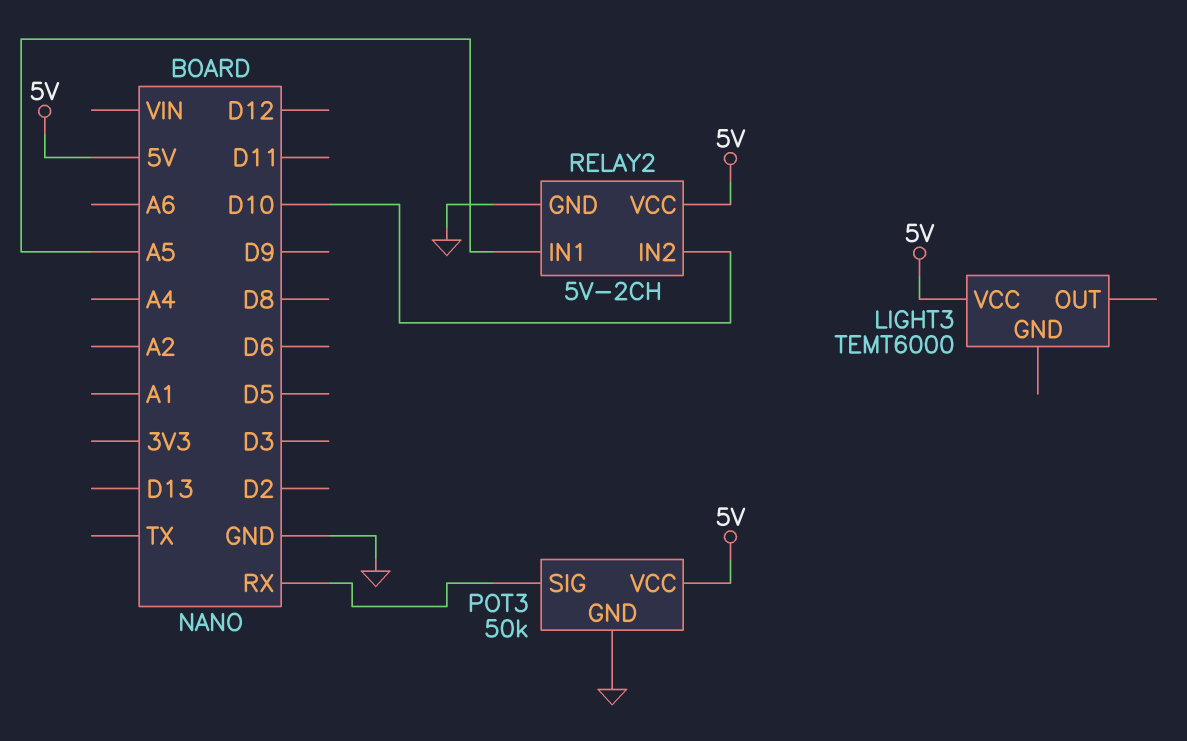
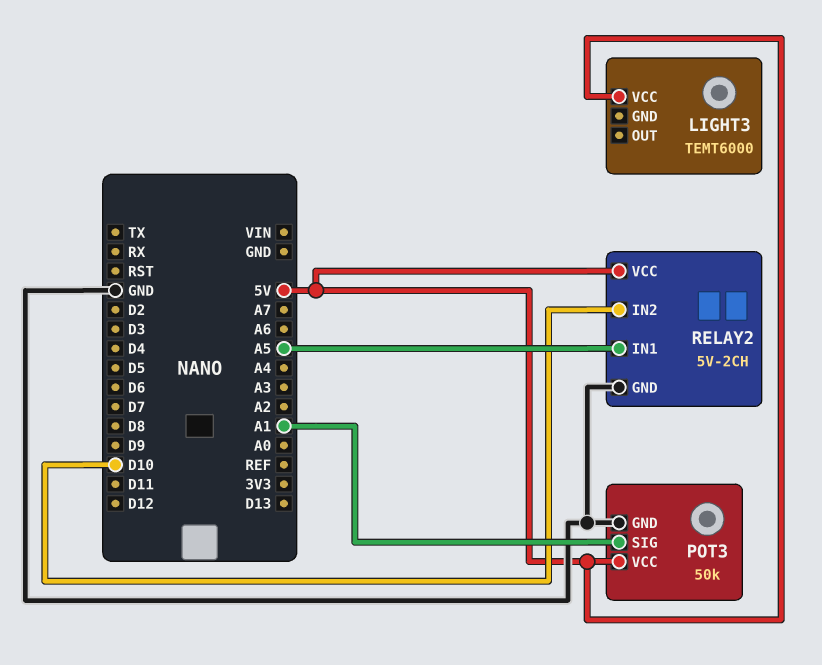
POT3 pin SIG: RX -> A1

